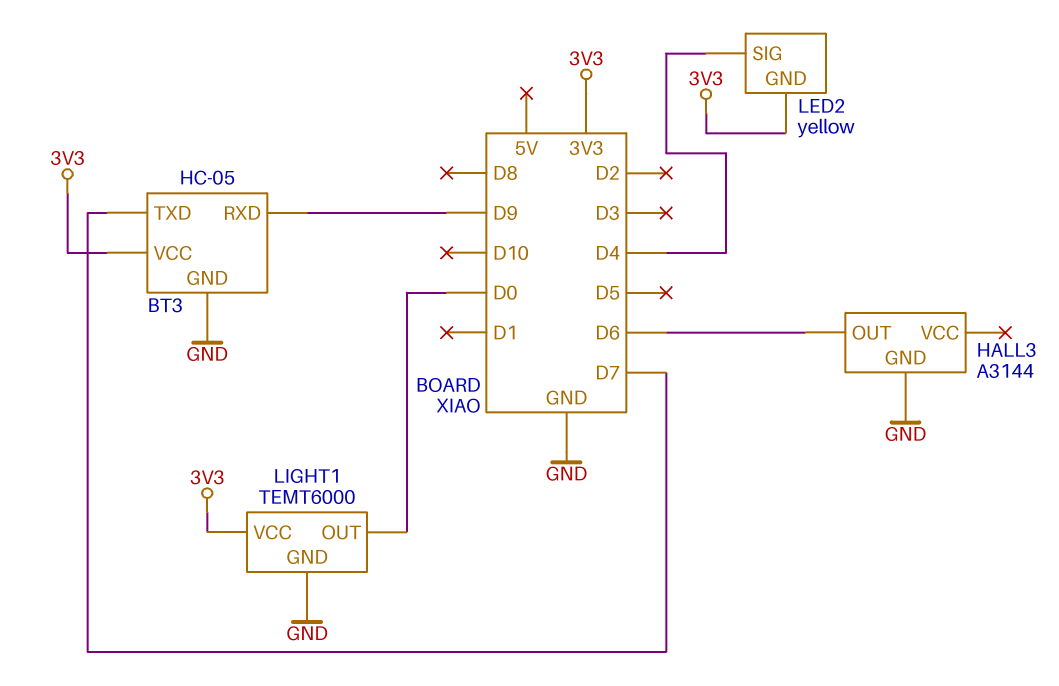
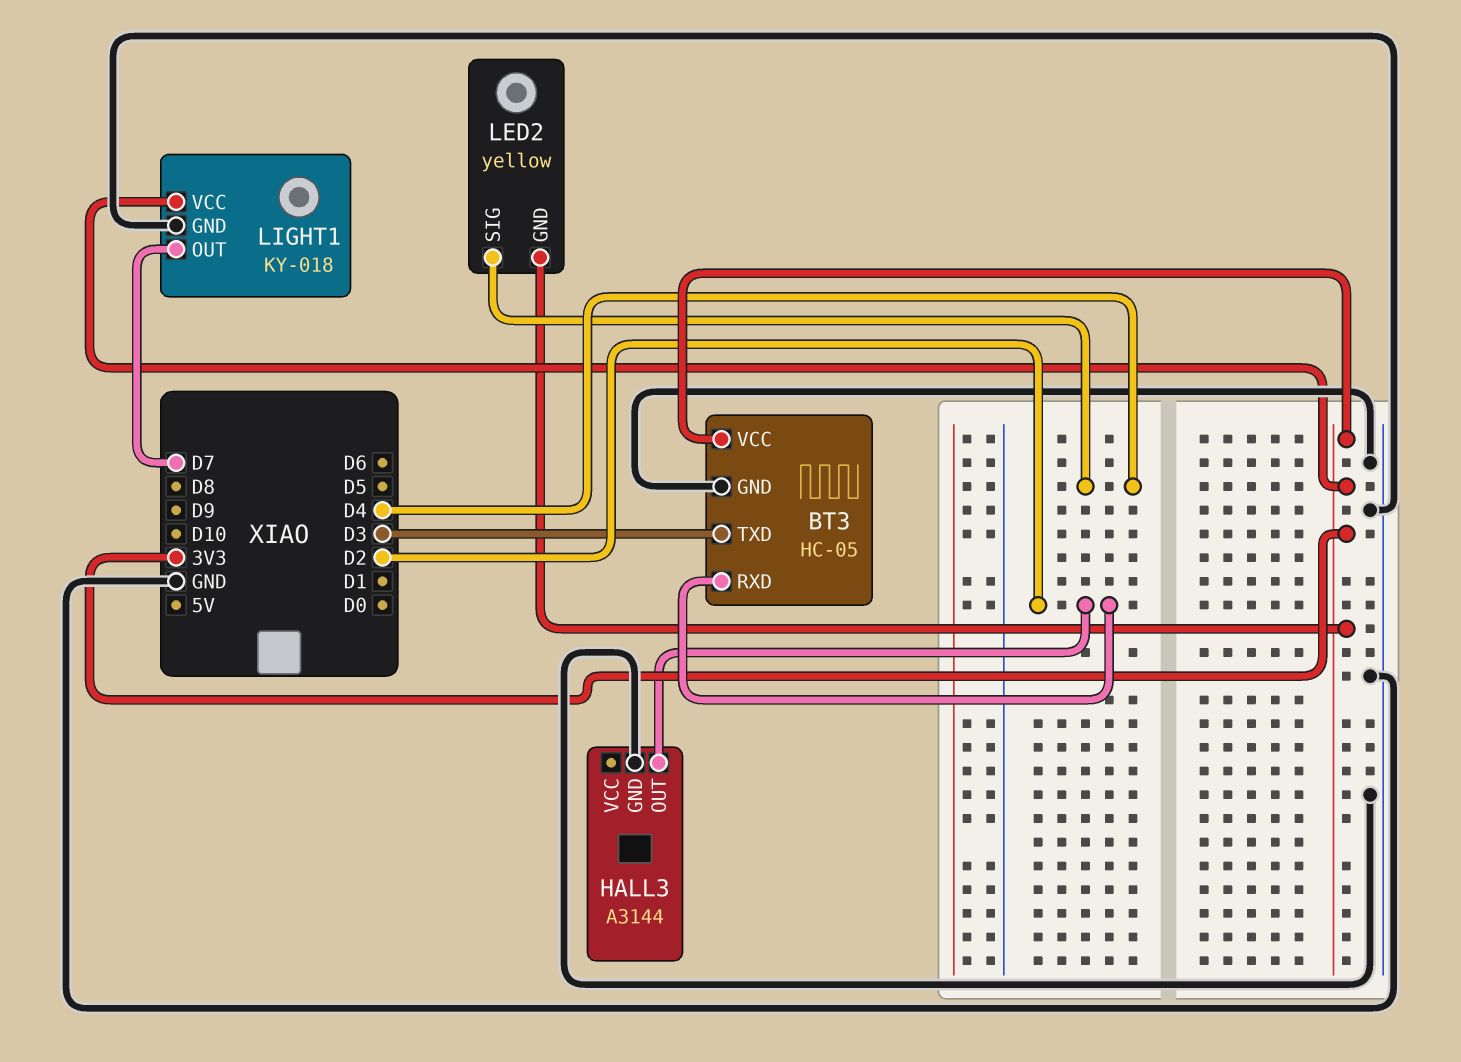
BT3 pin RXD: D9 -> D2
BT3 pin TXD: D7 -> D3
HALL3 pin OUT: D6 -> D2
LIGHT1: TEMT6000 -> KY-018
LIGHT1 pin OUT: D0 -> D7

